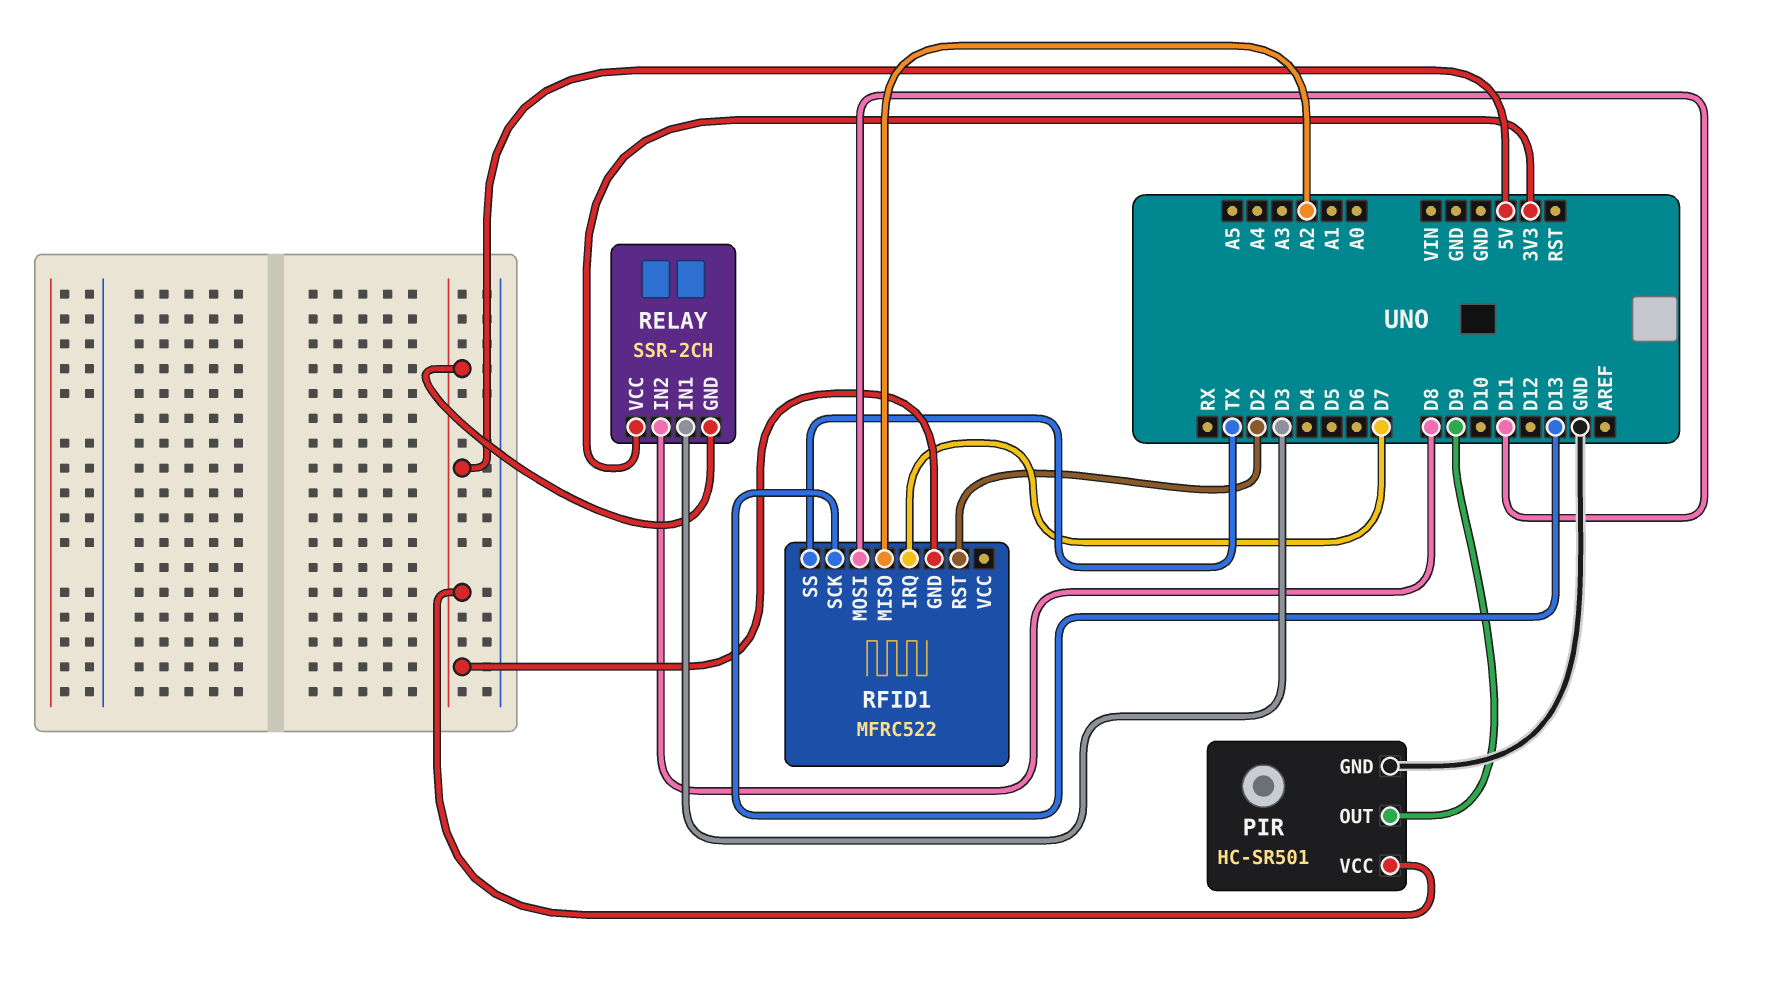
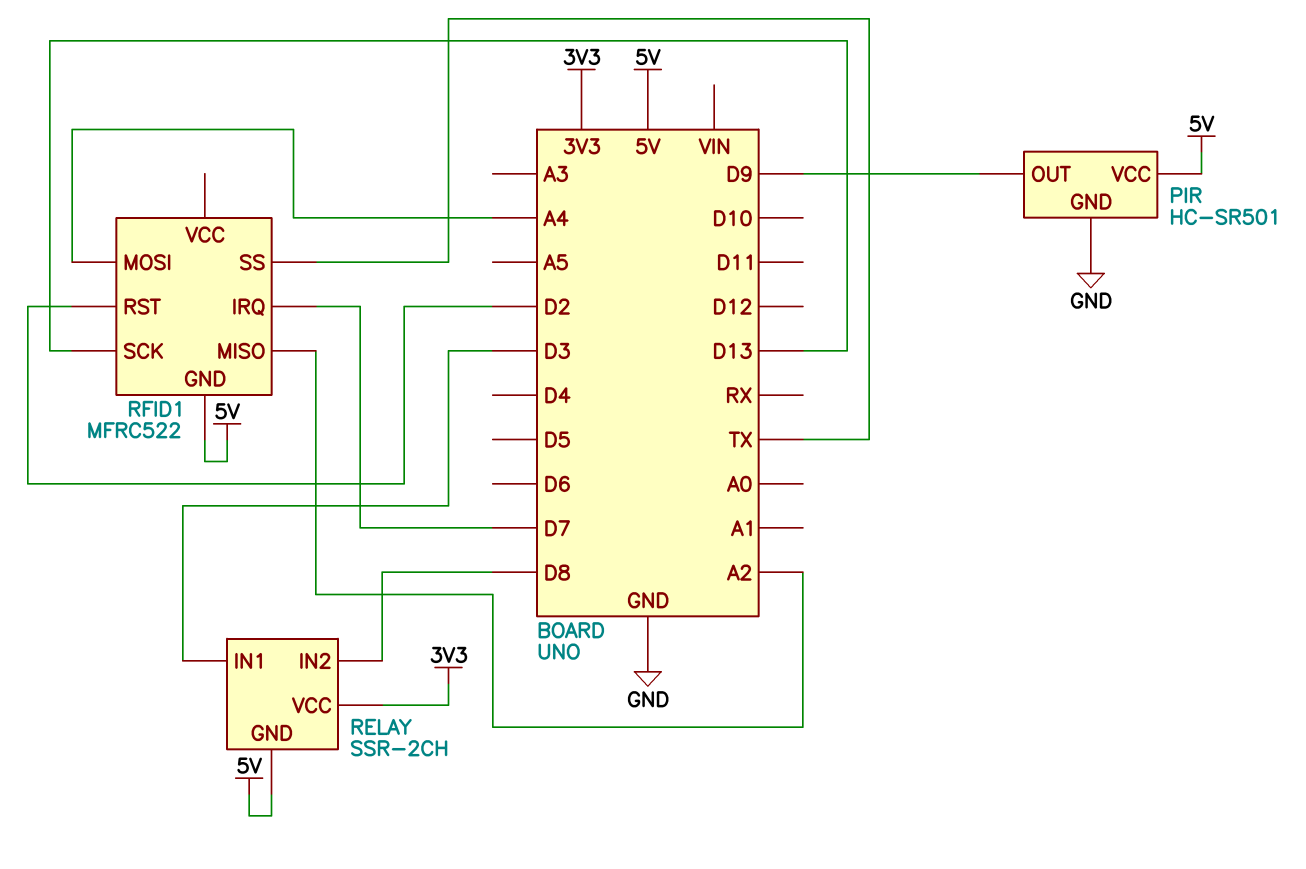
RFID1 pin MOSI: D11 -> A4

